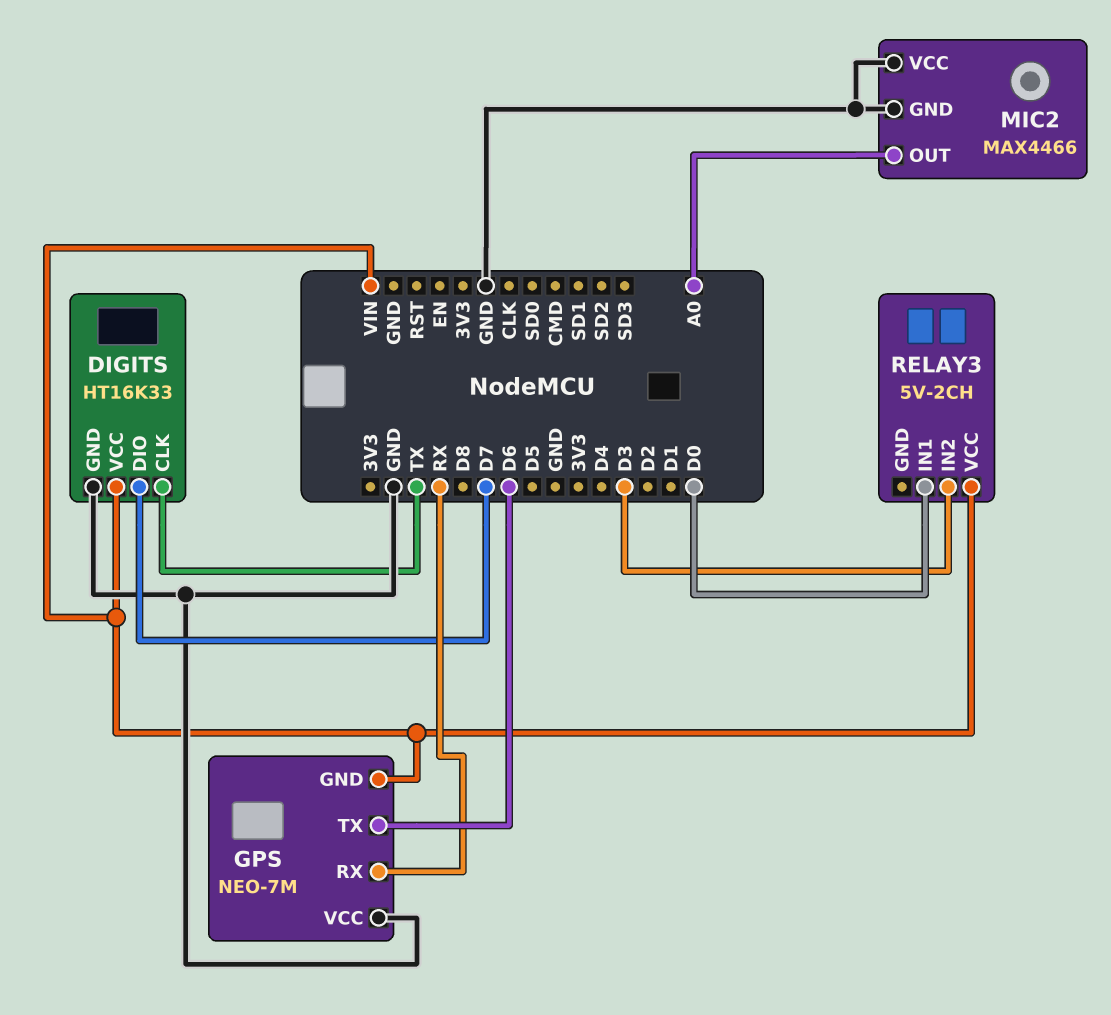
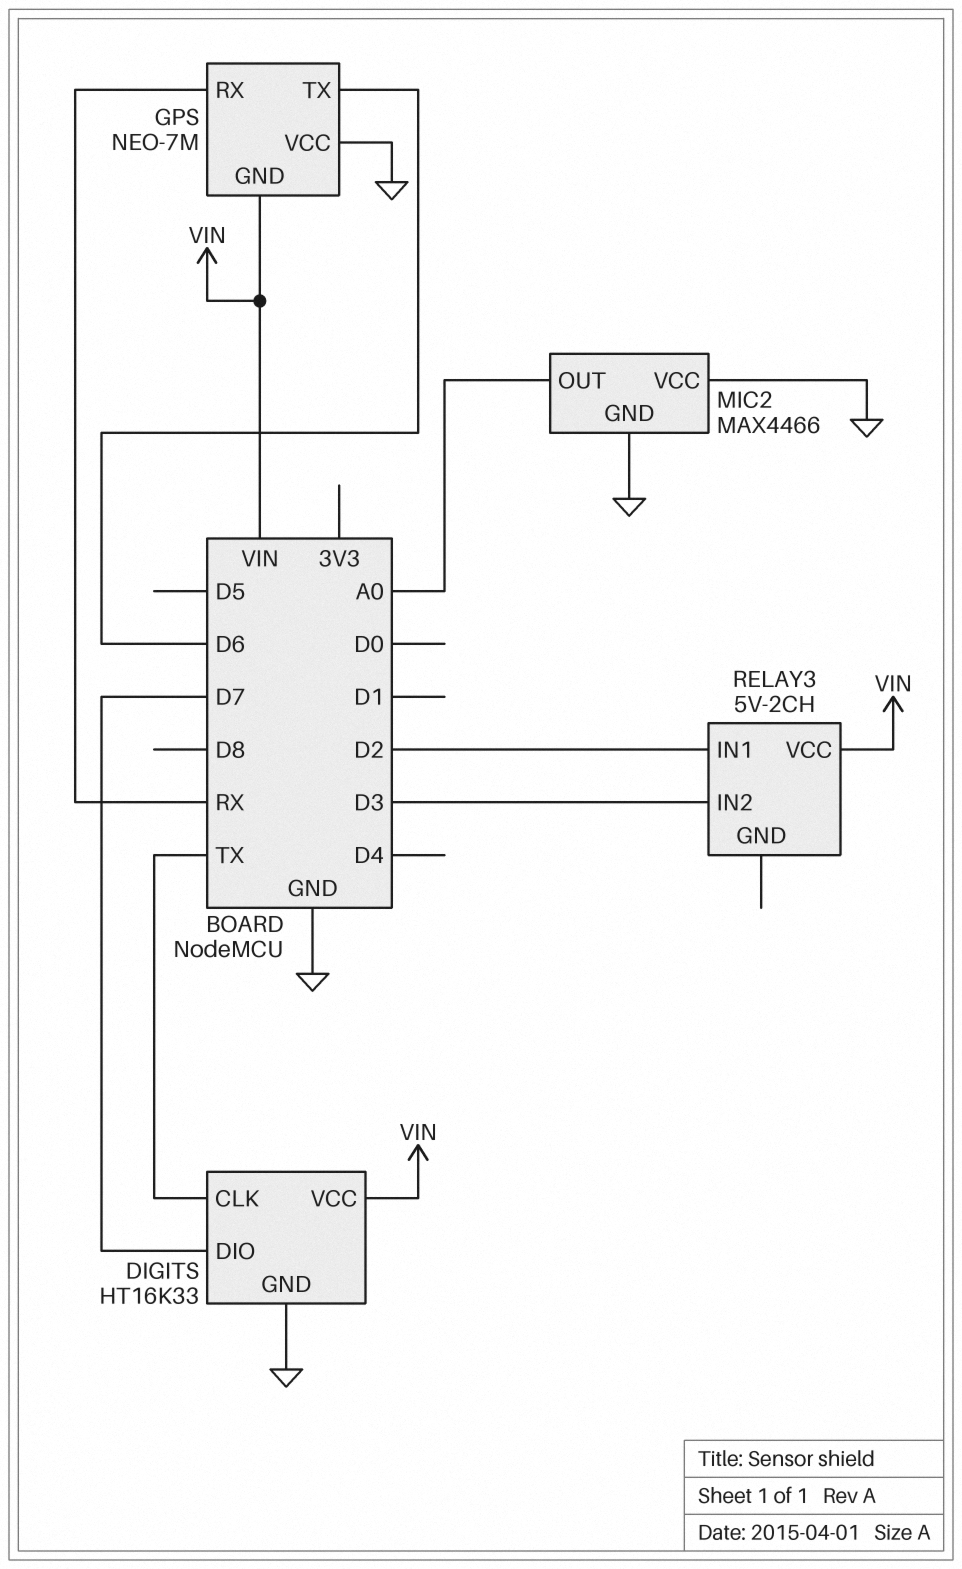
RELAY3 pin IN1: D0 -> D2

